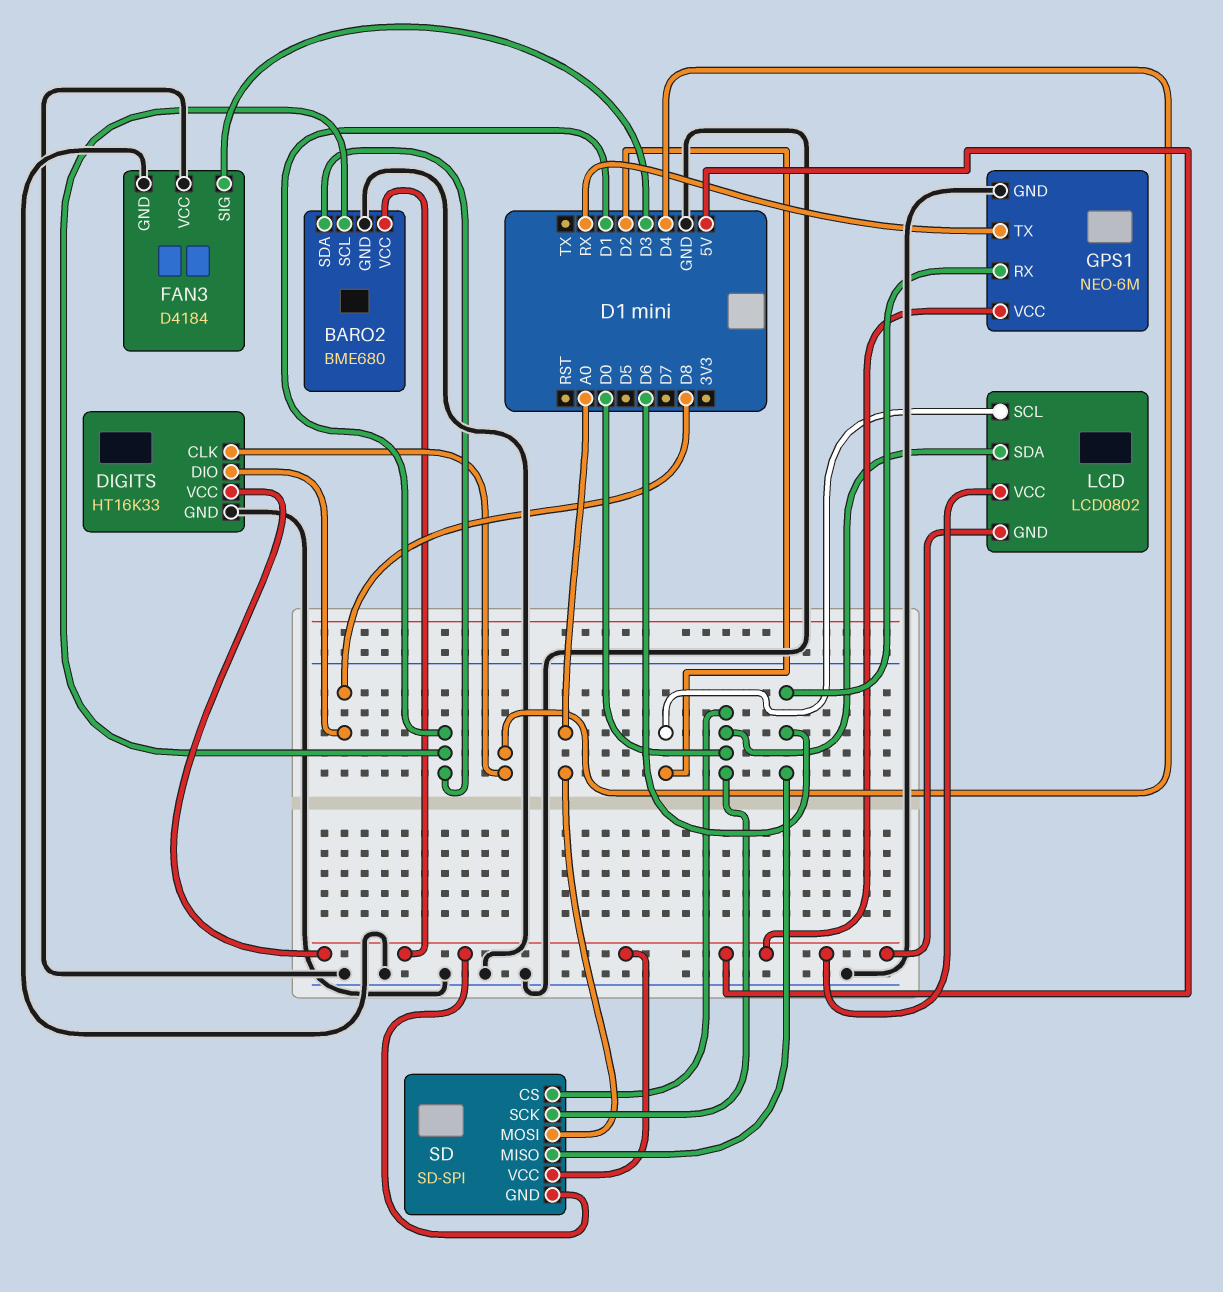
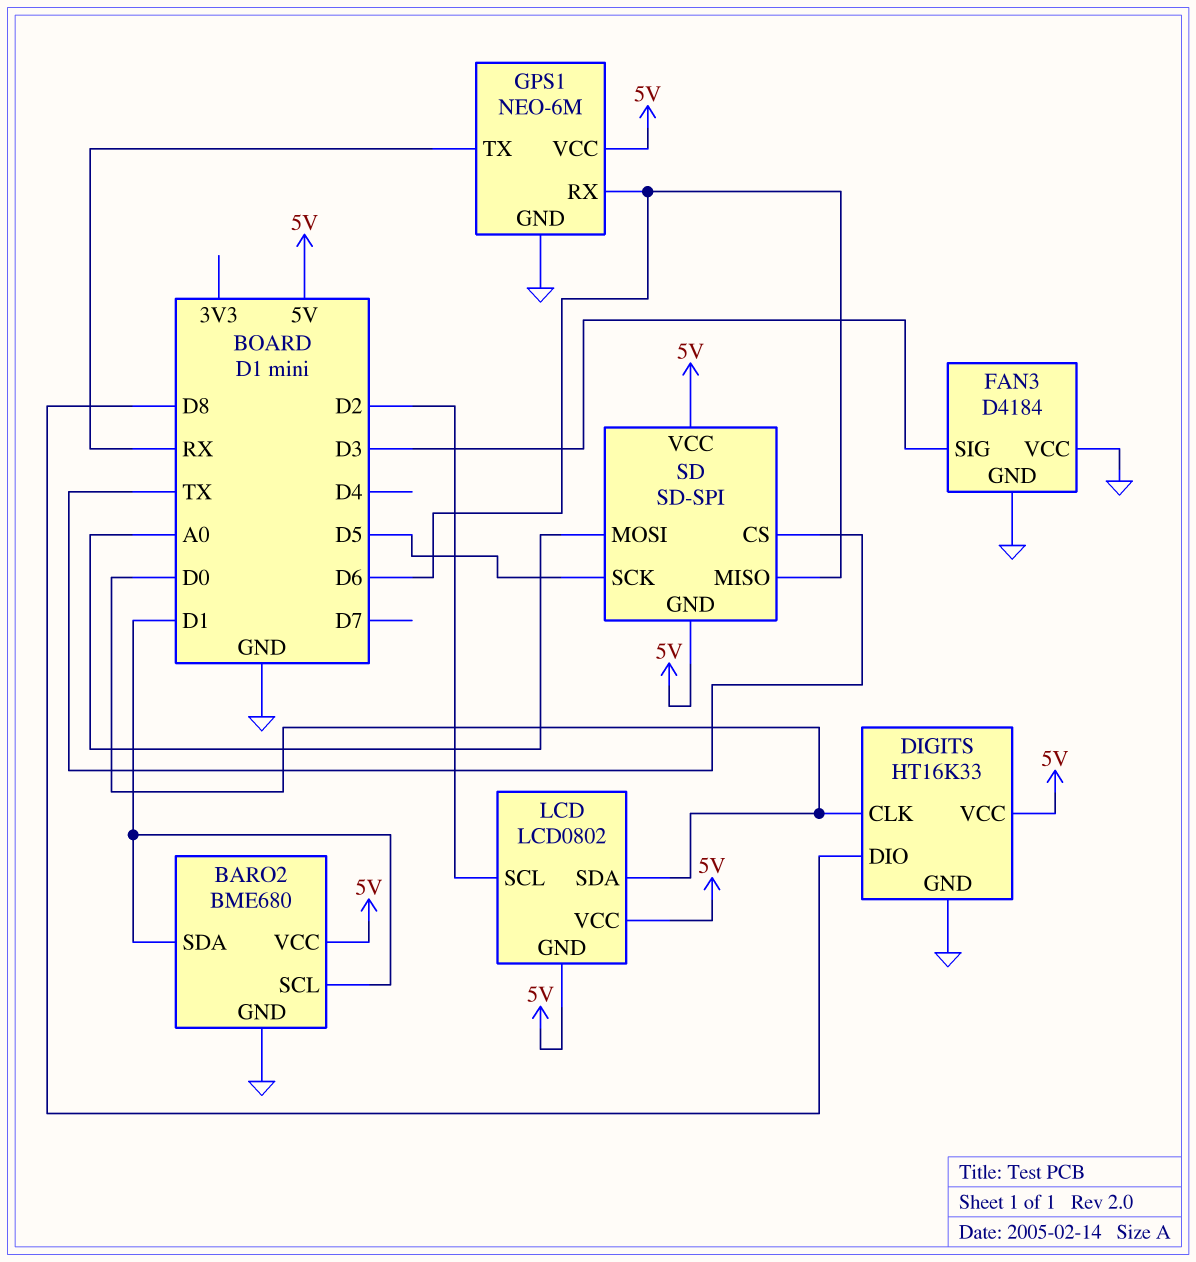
DIGITS pin CLK: D4 -> D0
SD pin CS: D0 -> TX
SD pin SCK: D0 -> D5

